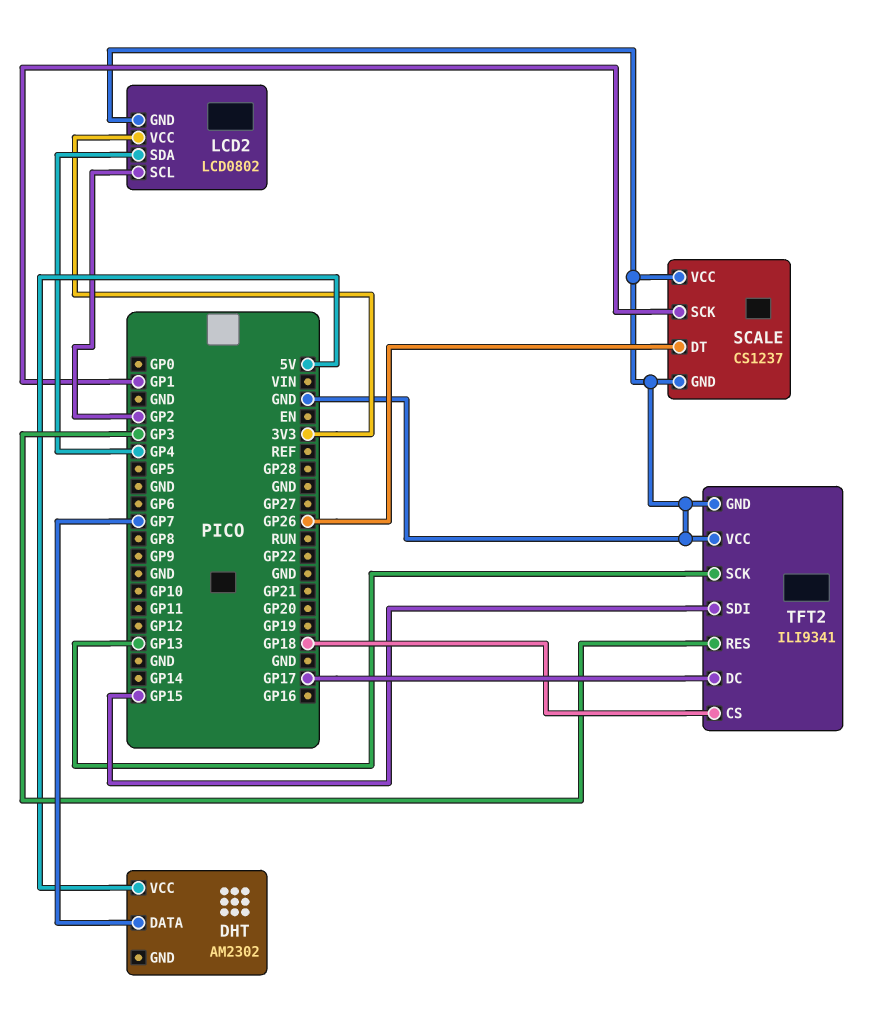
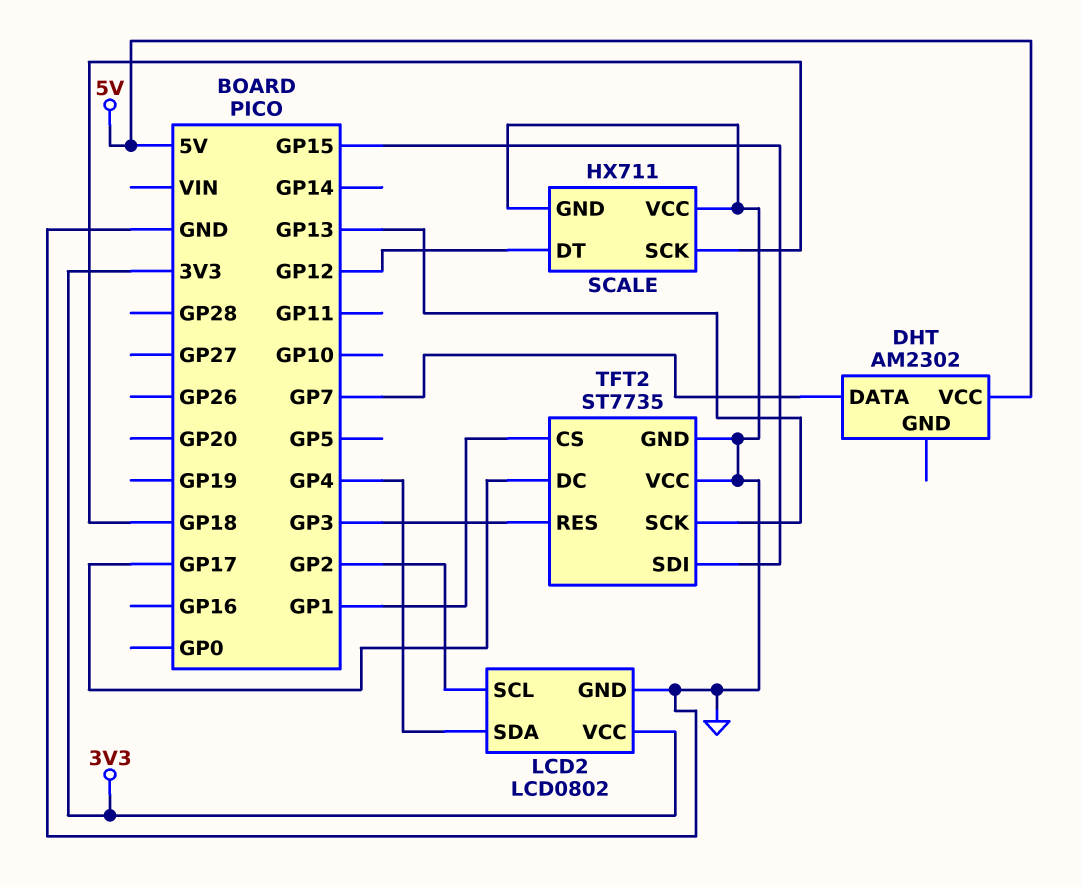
SCALE: CS1237 -> HX711
SCALE pin DT: GP26 -> GP12
SCALE pin SCK: GP1 -> GP18
TFT2: ILI9341 -> ST7735
TFT2 pin CS: GP18 -> GP1

